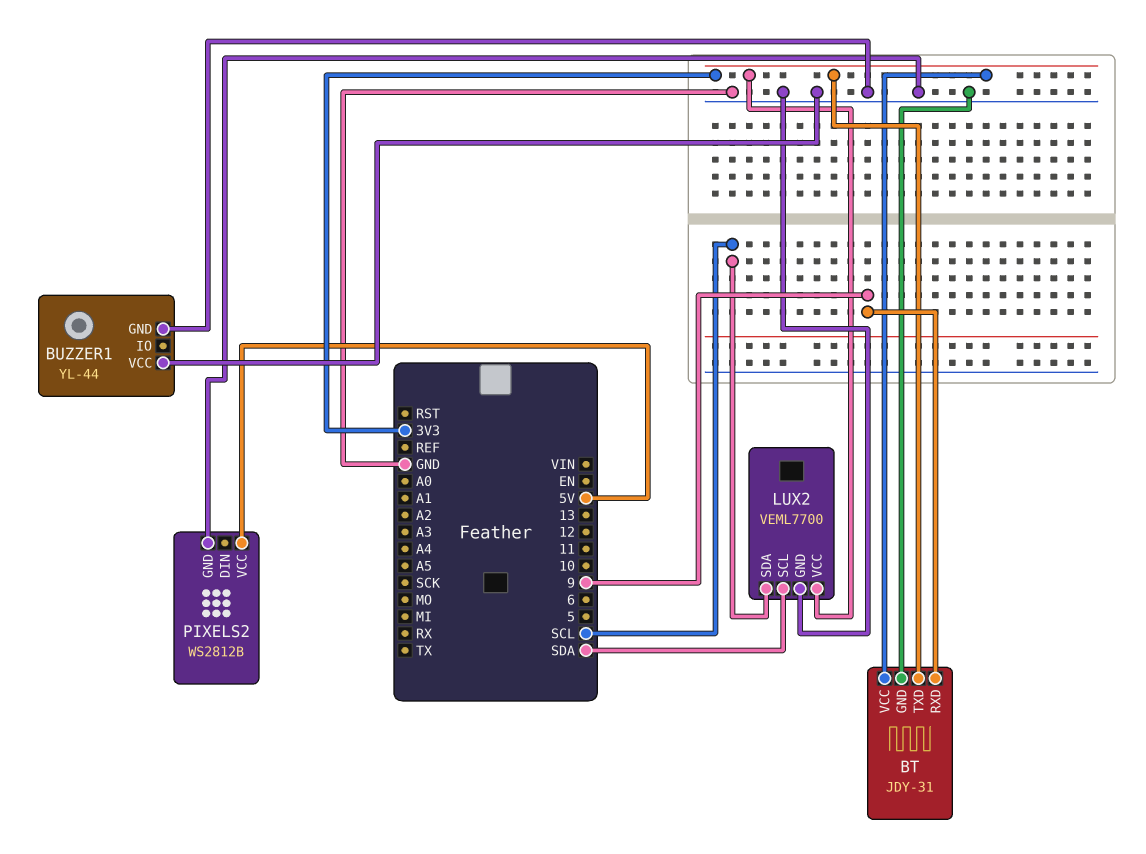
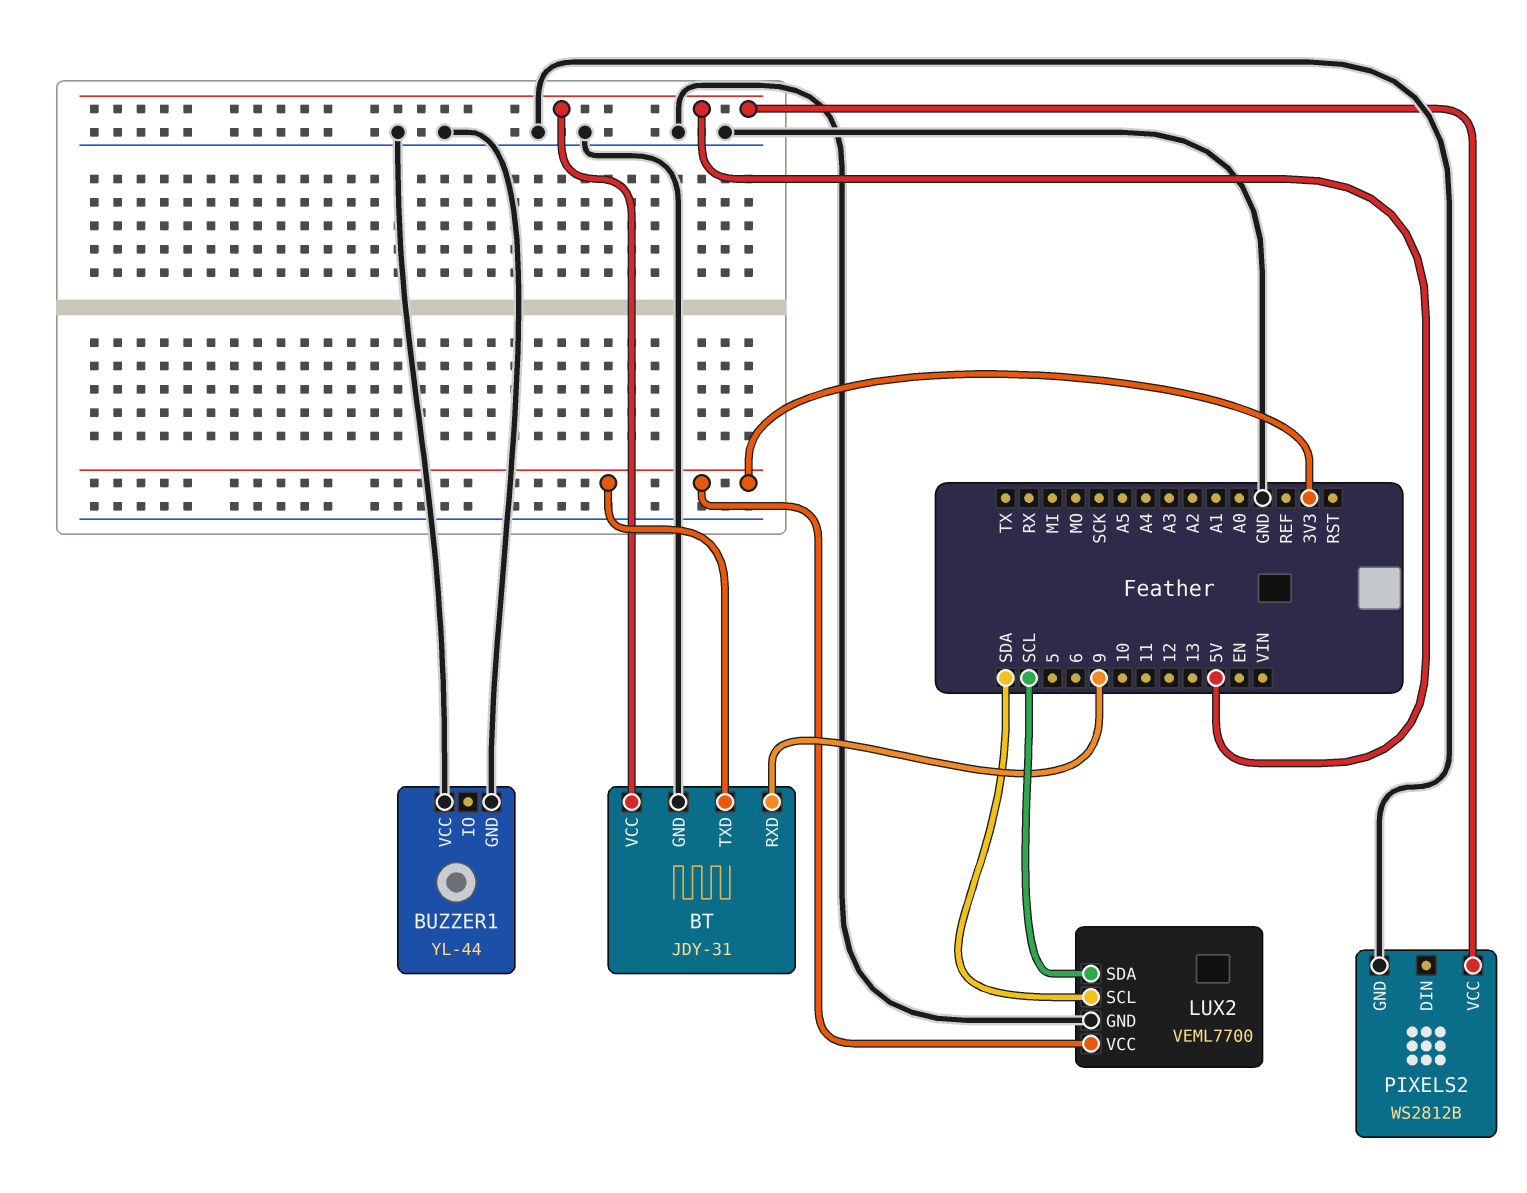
BT pin VCC: 3V3 -> 5V

